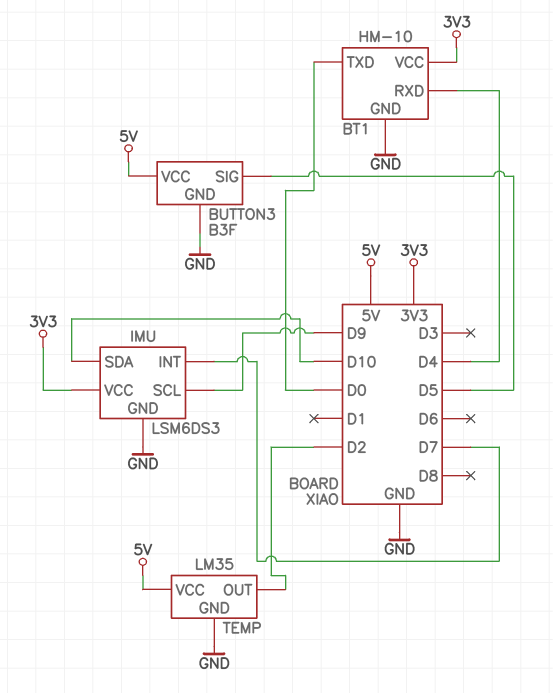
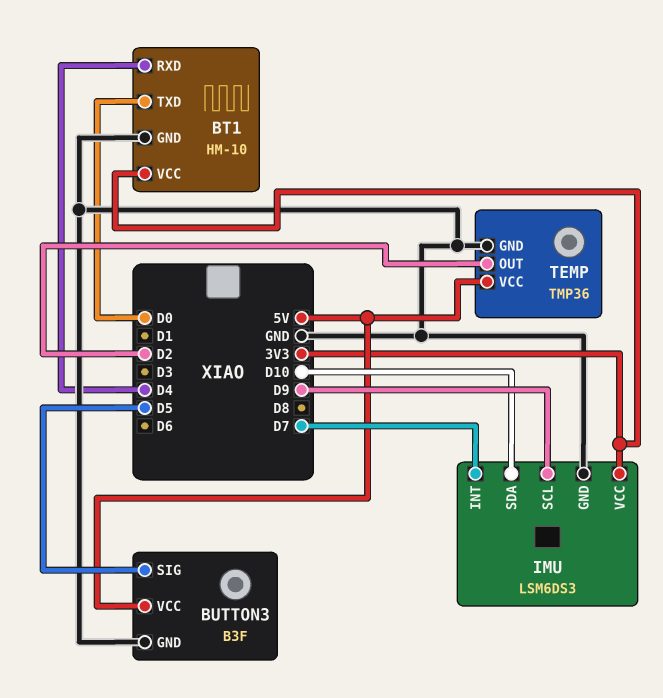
TEMP: LM35 -> TMP36

